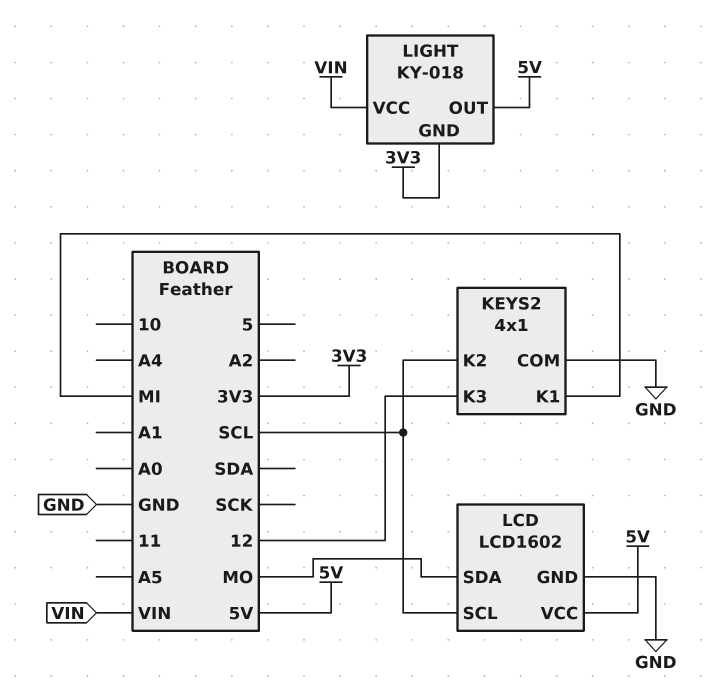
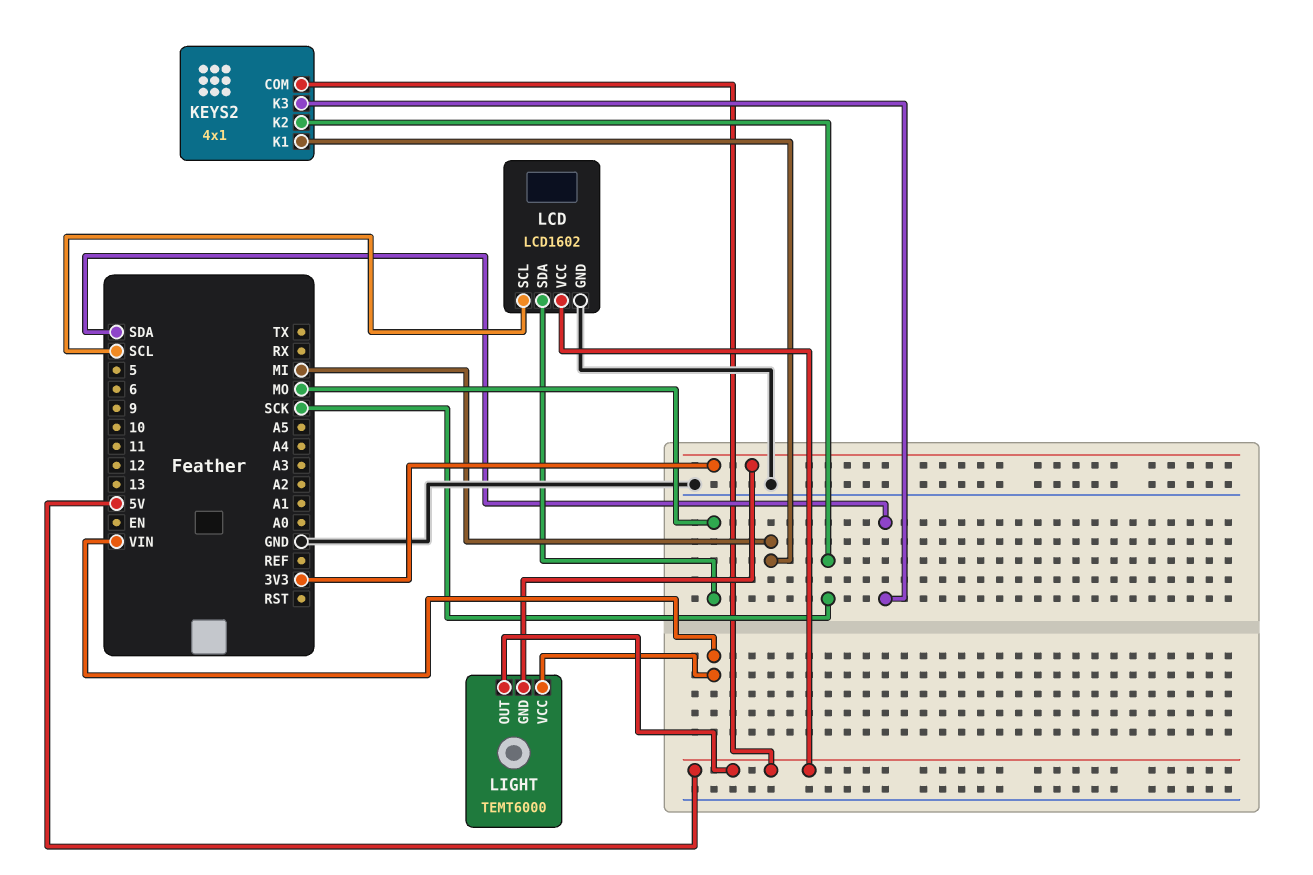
KEYS2 pin COM: GND -> 5V
KEYS2 pin K2: SCL -> SCK
KEYS2 pin K3: 12 -> SDA
LIGHT: KY-018 -> TEMT6000

